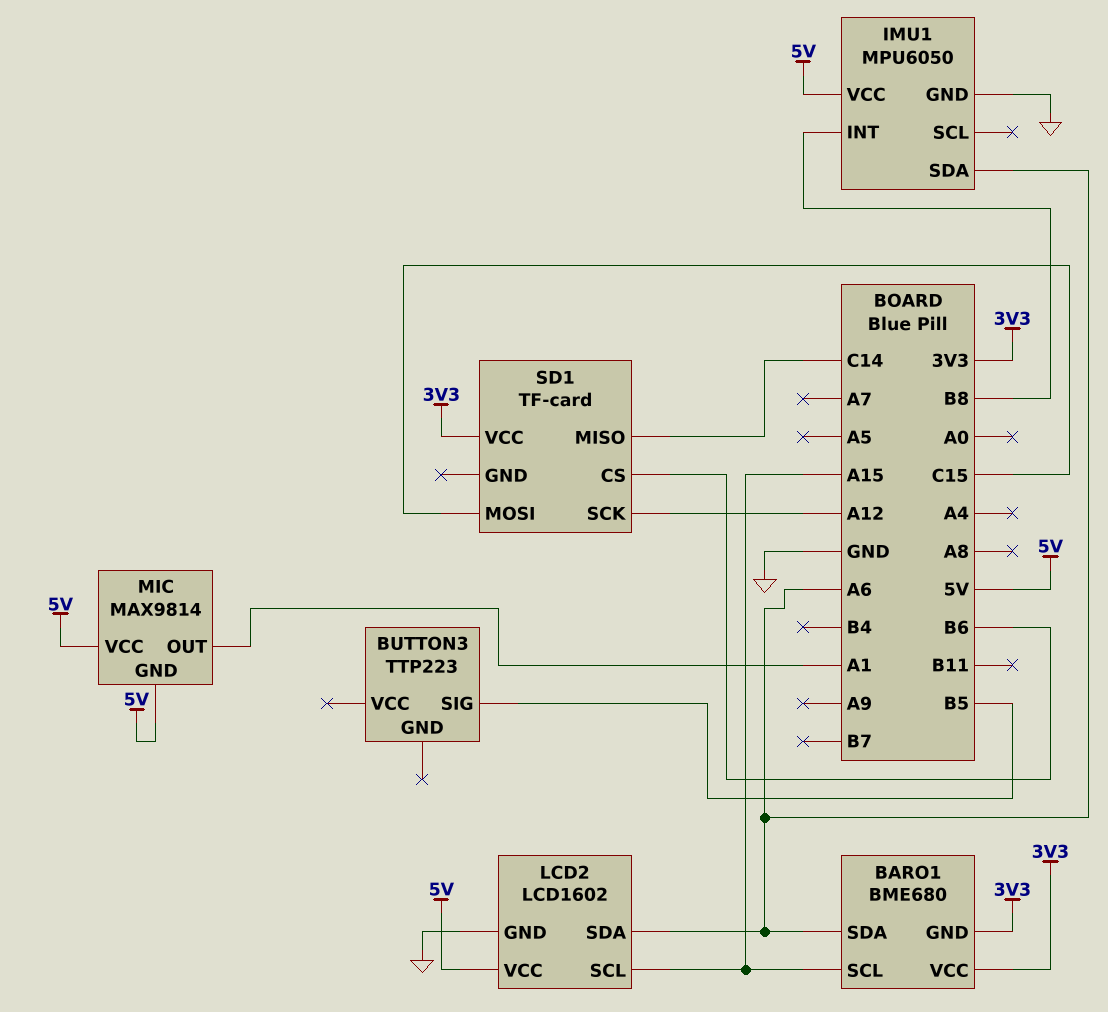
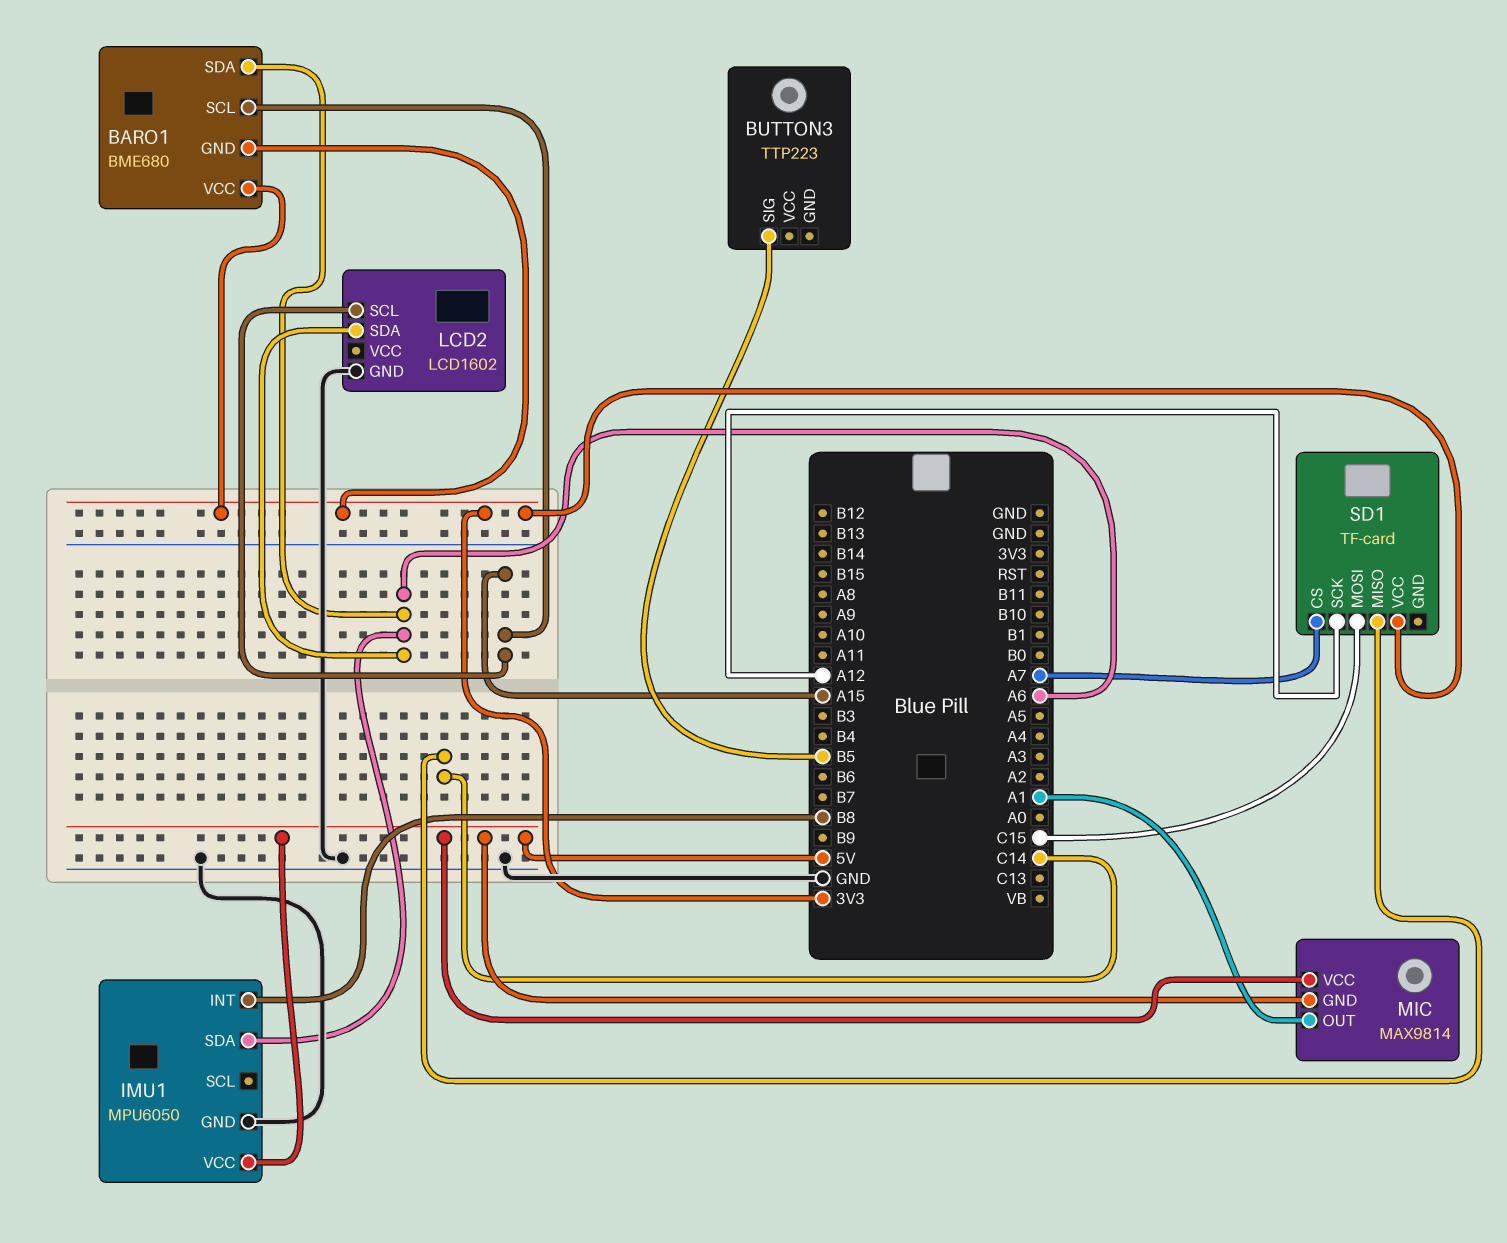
LCD2 pin VCC: 5V -> none
SD1 pin CS: B6 -> A7

